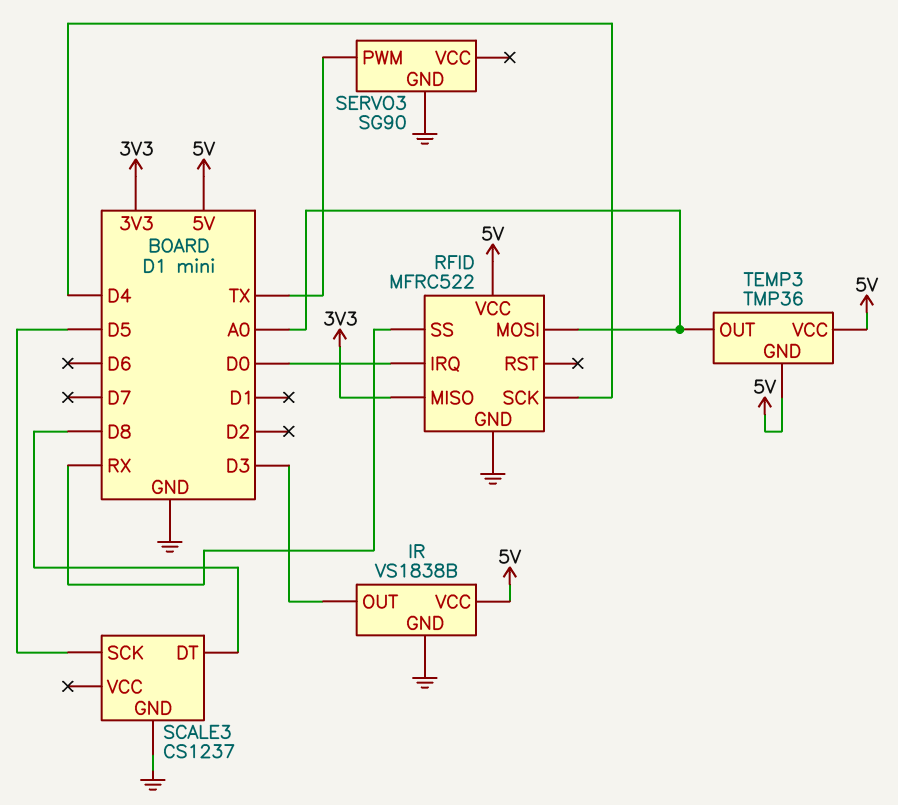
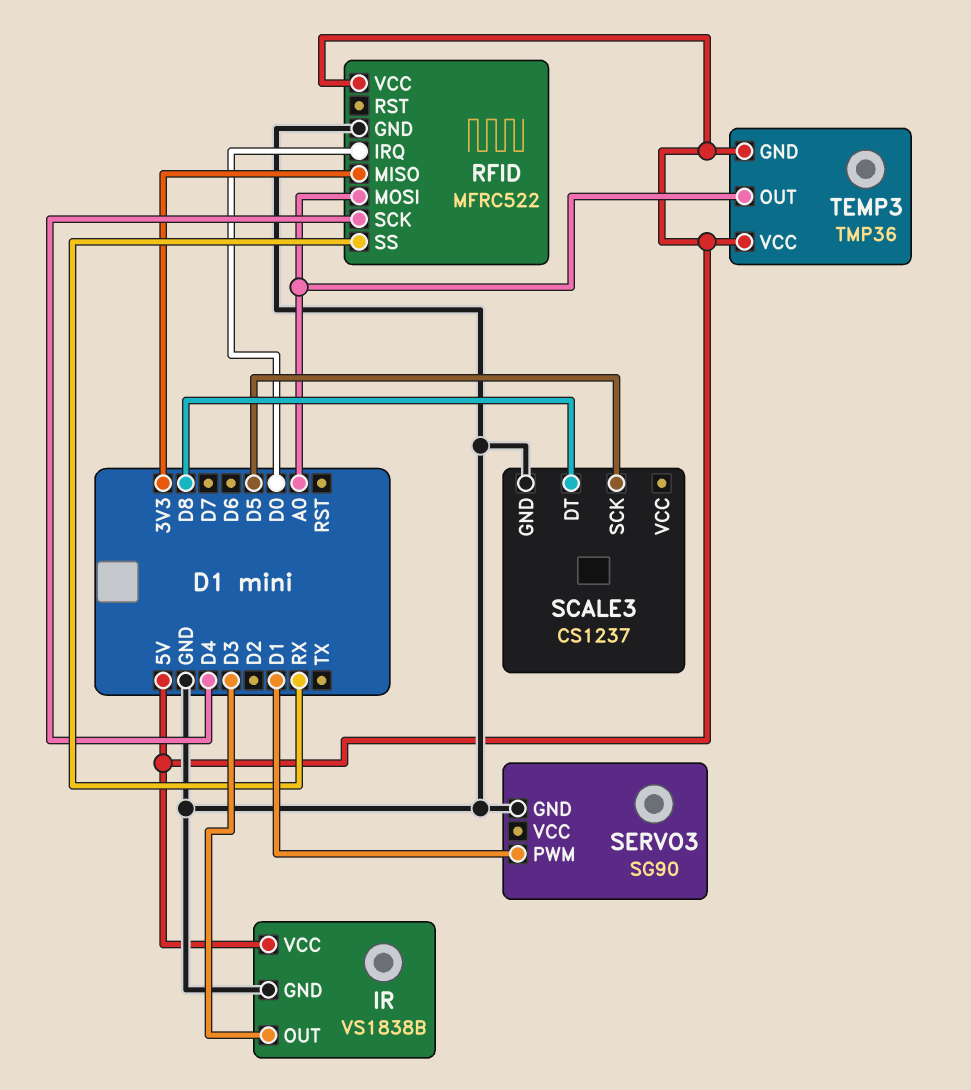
SERVO3 pin PWM: TX -> D1

